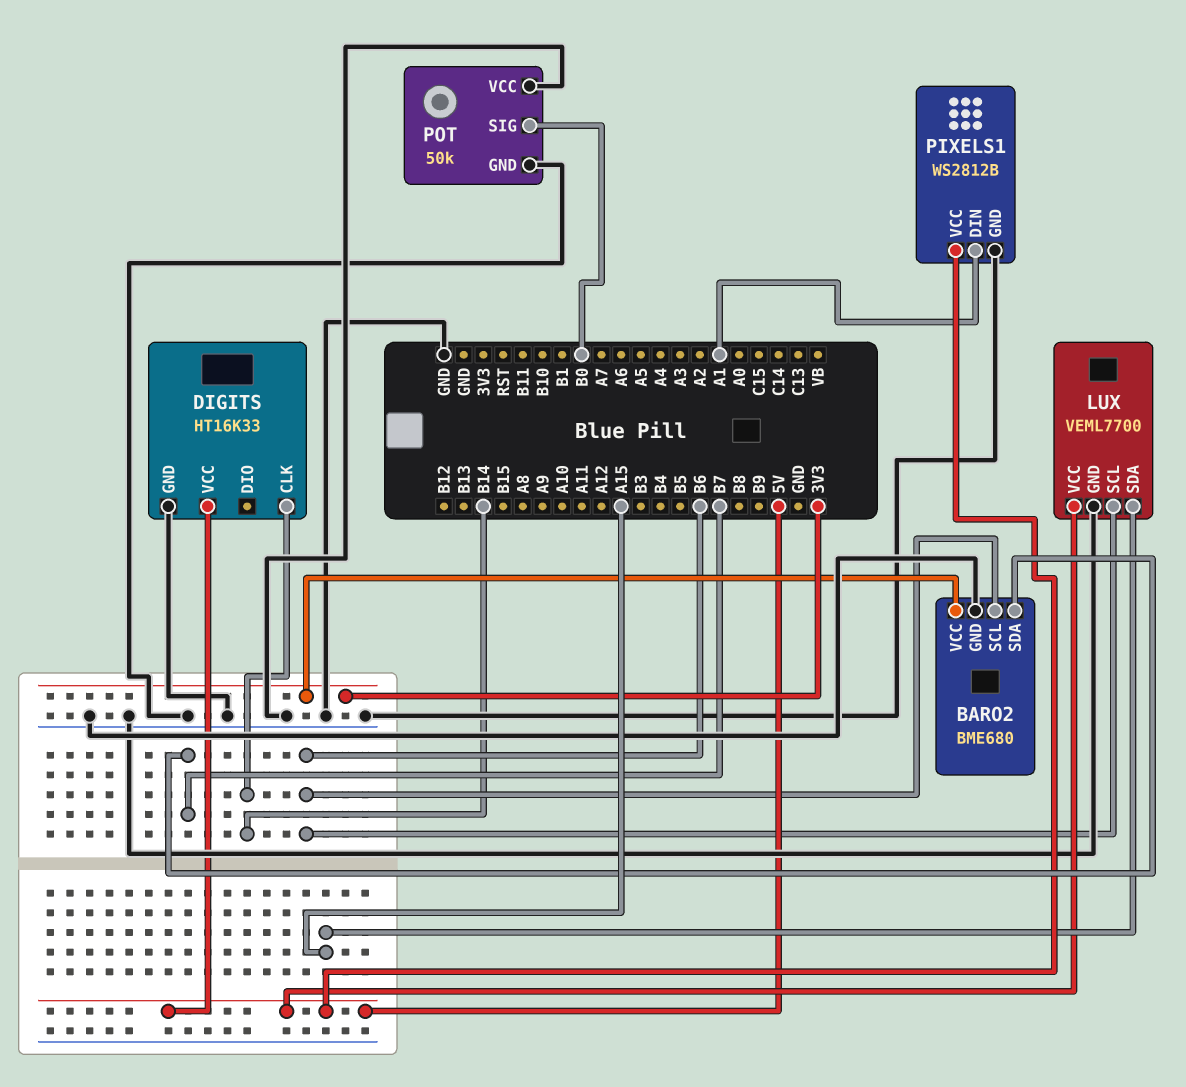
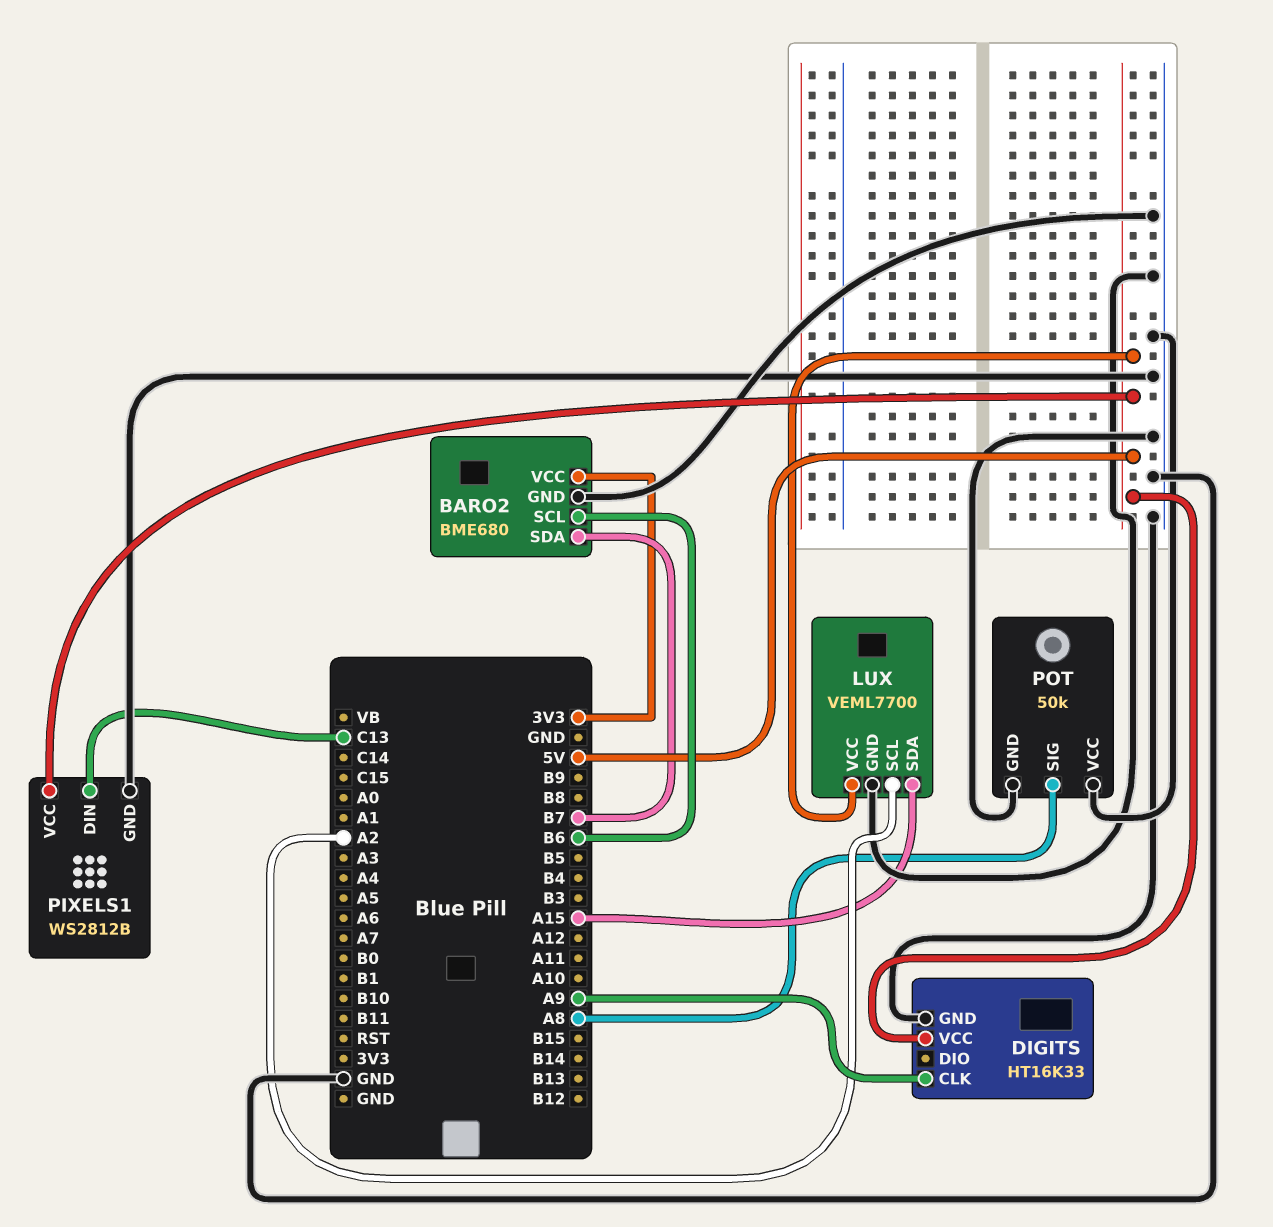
DIGITS pin CLK: B14 -> A9
LUX pin SCL: B6 -> A2
PIXELS1 pin DIN: A1 -> C13
POT pin SIG: B0 -> A8

